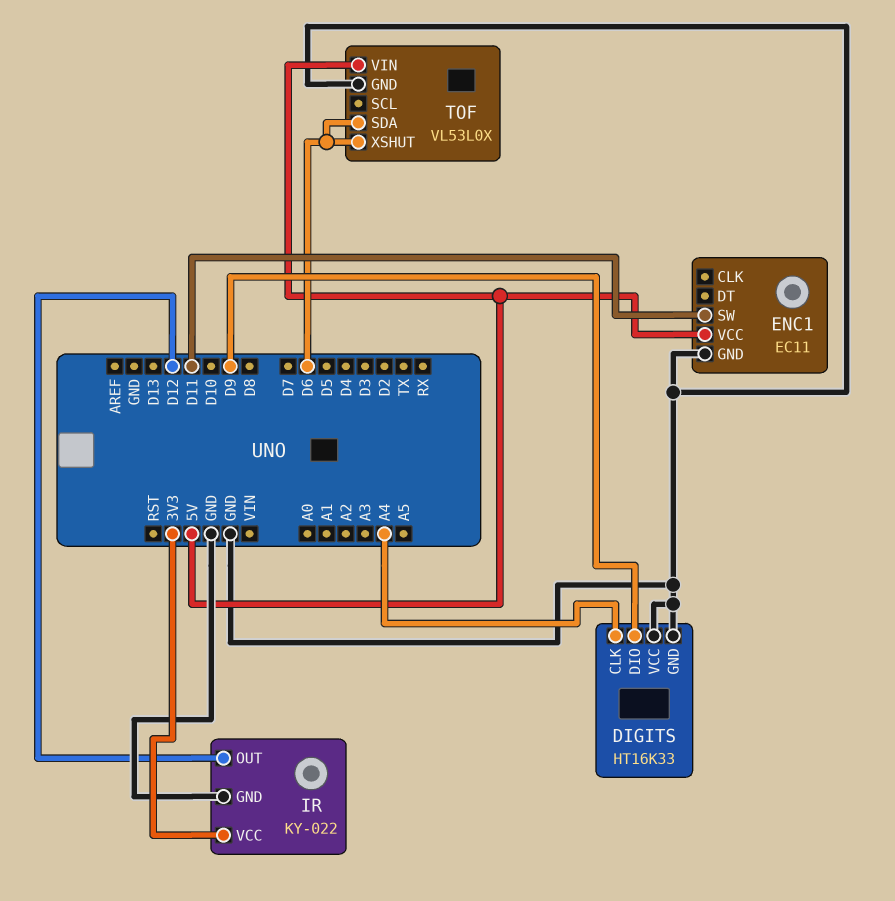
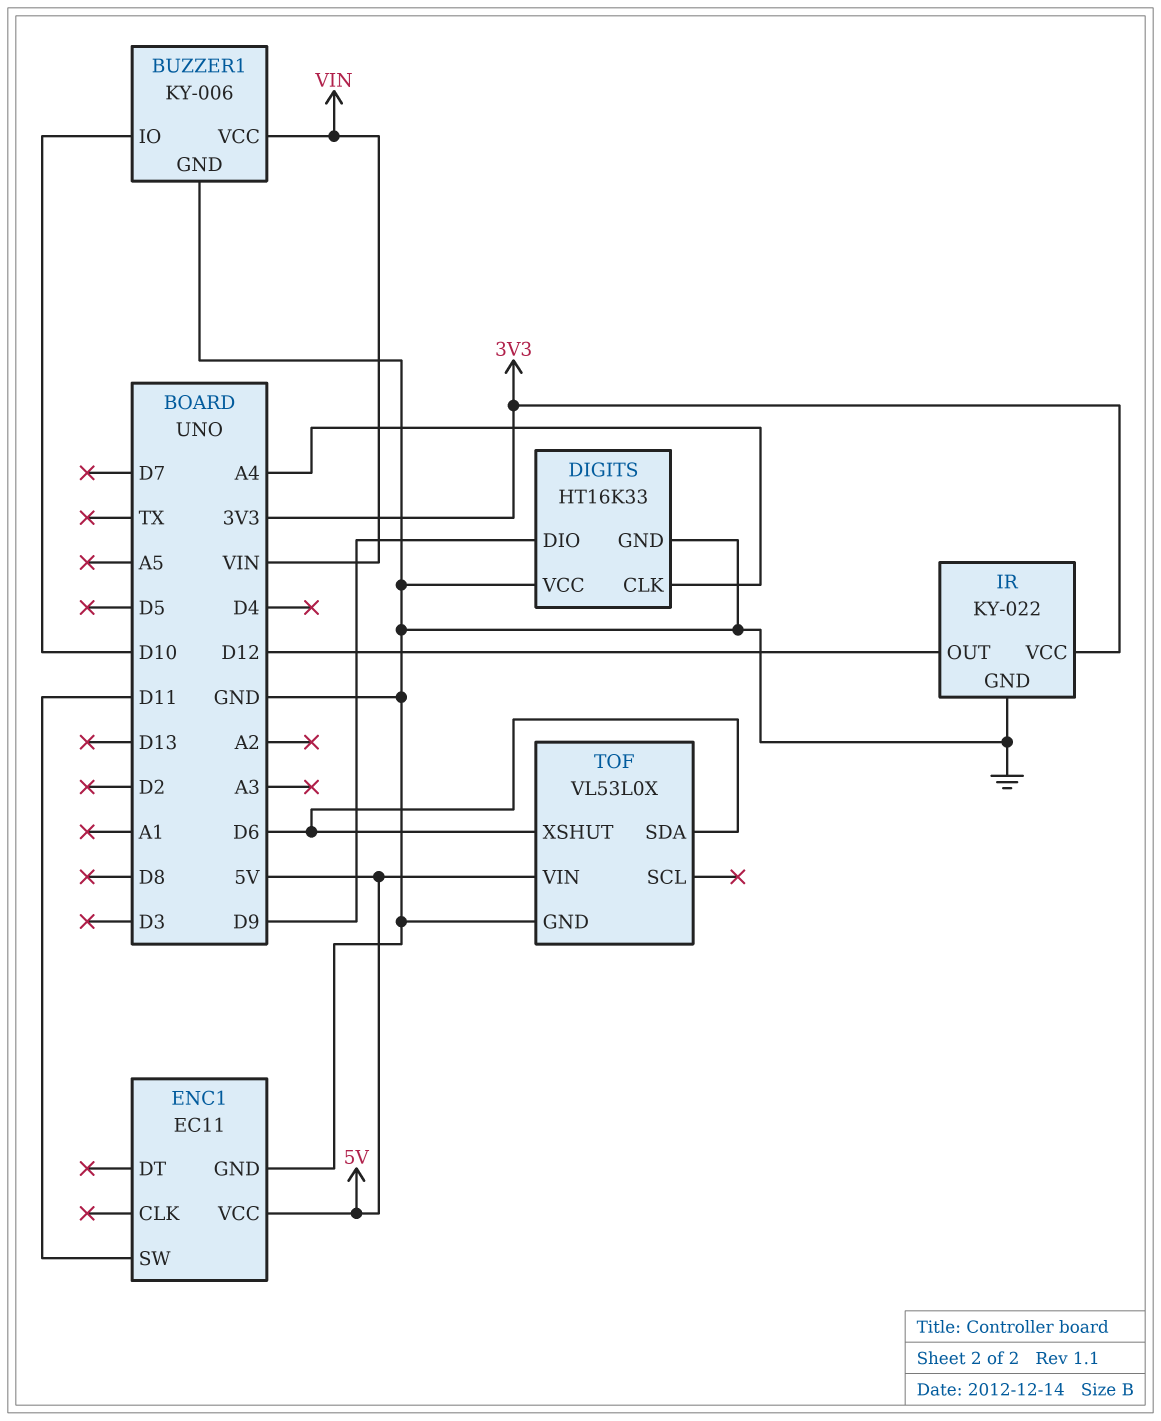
BUZZER1: none -> KY-006
BUZZER1 pin GND: none -> GND
BUZZER1 pin IO: none -> D10
BUZZER1 pin VCC: none -> VIN

